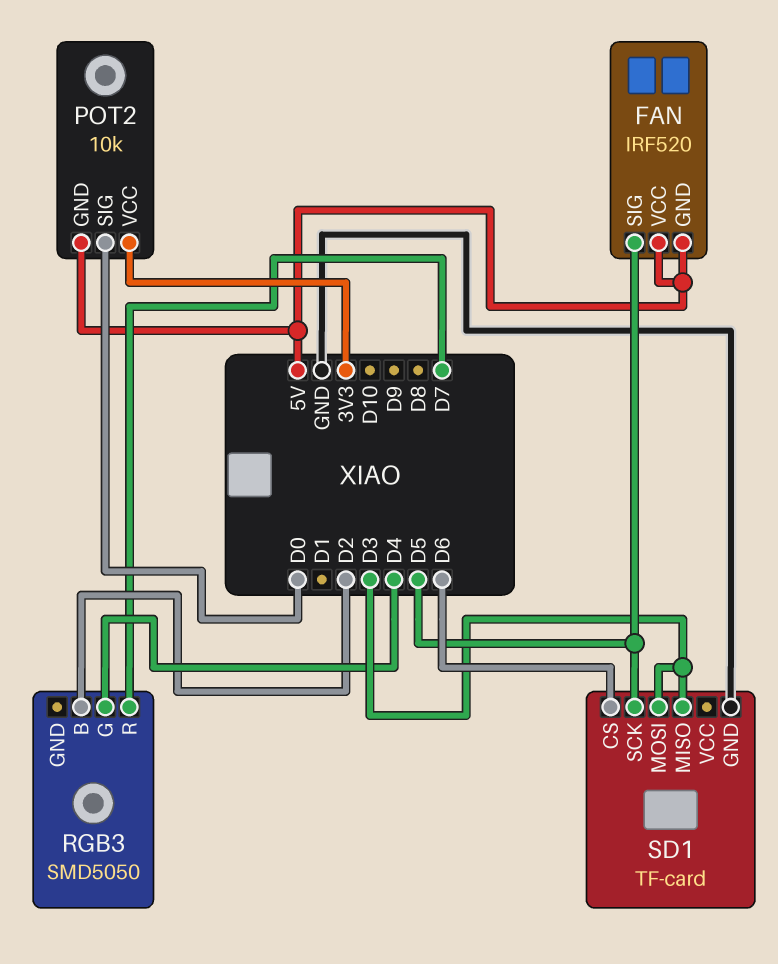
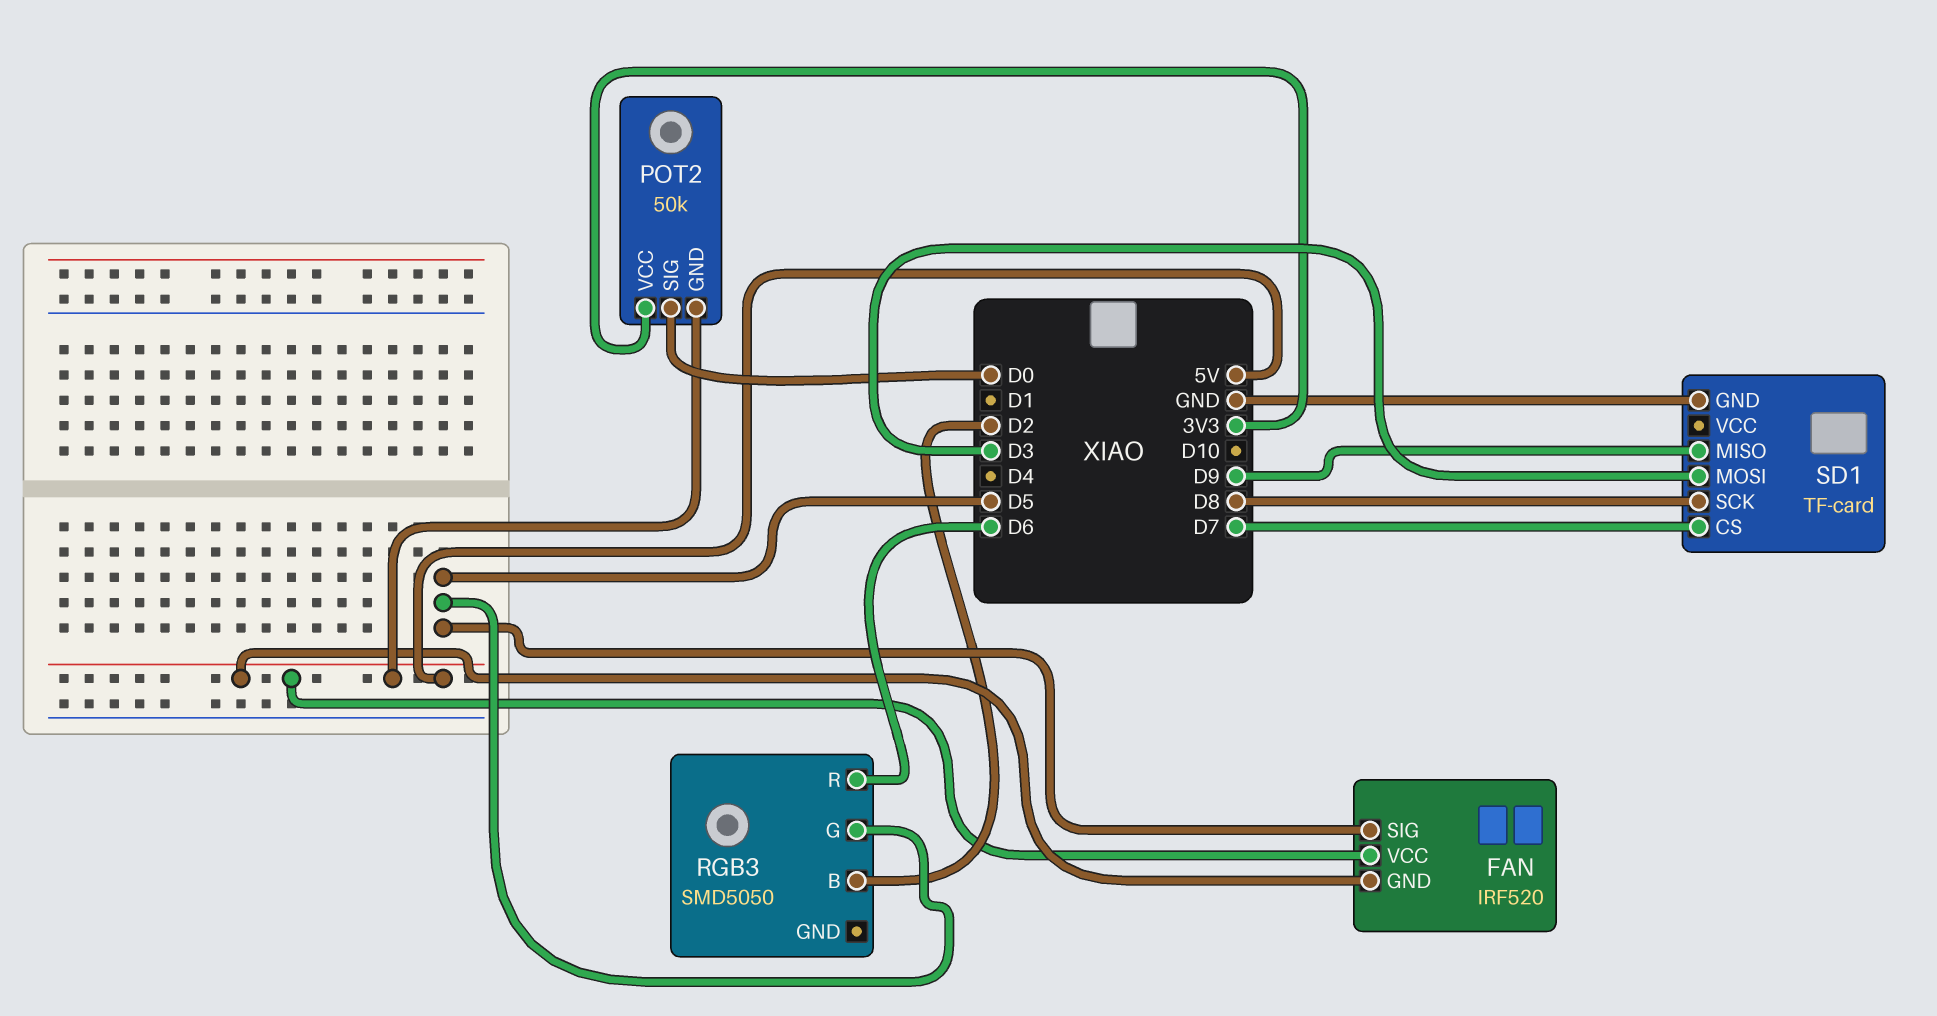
POT2: 10k -> 50k
RGB3 pin G: D4 -> D5
RGB3 pin R: D7 -> D6
SD1 pin CS: D6 -> D7
SD1 pin MISO: D3 -> D9
SD1 pin SCK: D5 -> D8

